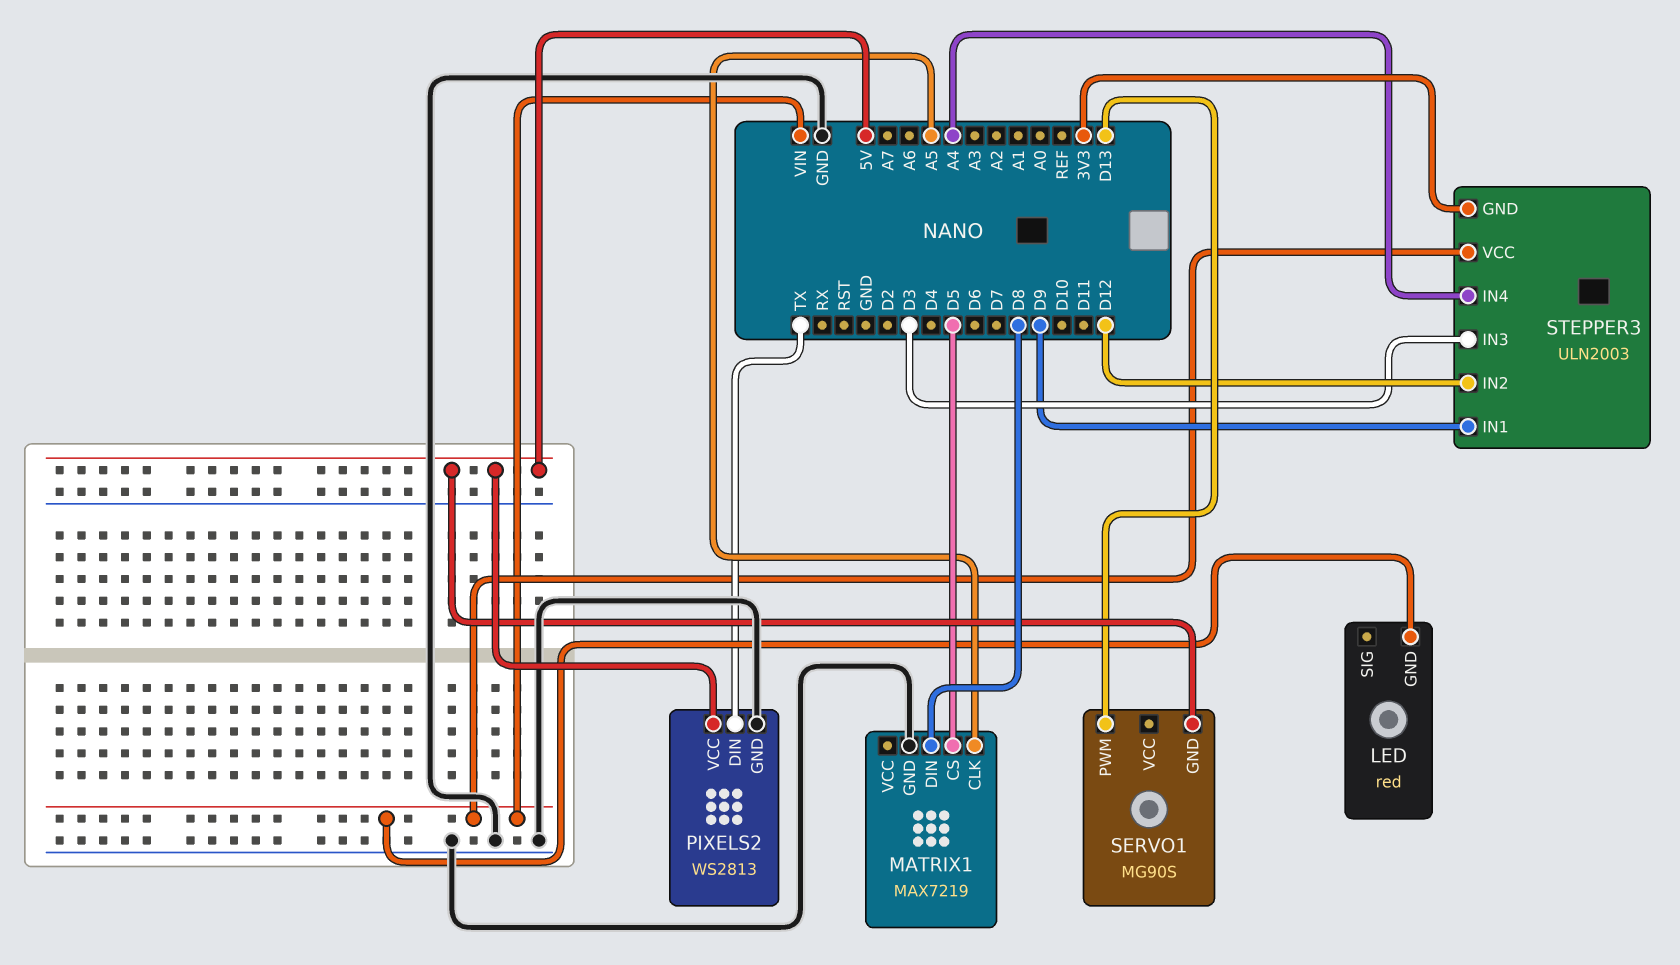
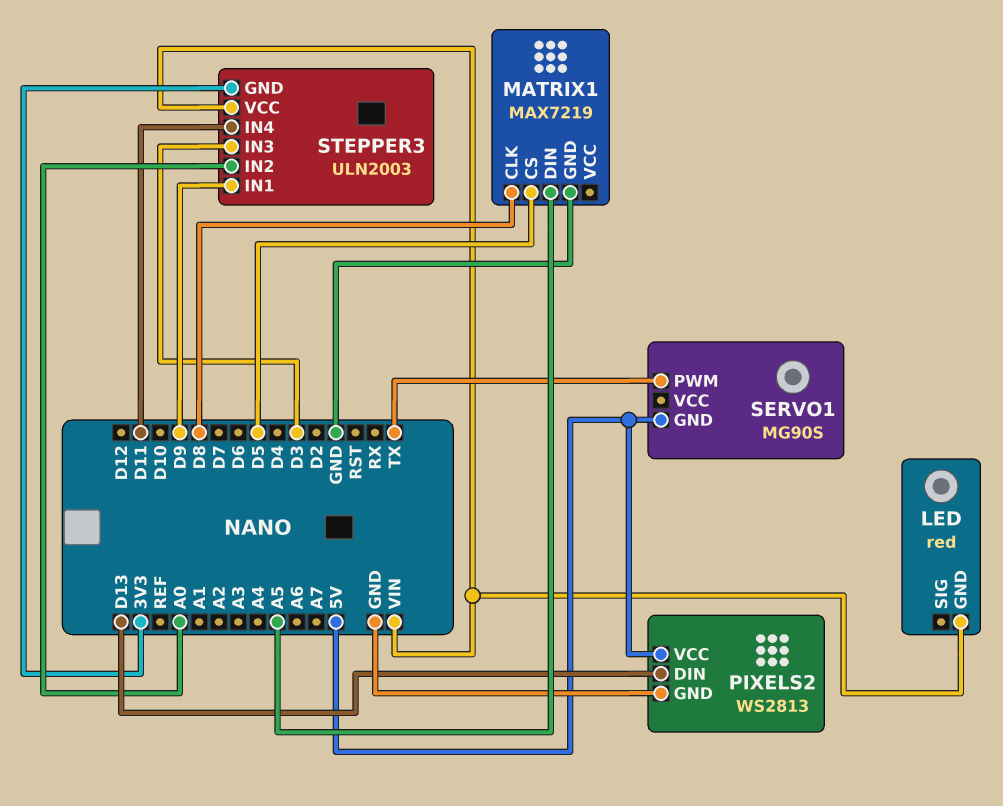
MATRIX1 pin CLK: A5 -> D8
MATRIX1 pin DIN: D8 -> A5
PIXELS2 pin DIN: TX -> D13
SERVO1 pin PWM: D13 -> TX
STEPPER3 pin IN2: D12 -> A0
STEPPER3 pin IN4: A4 -> D11

